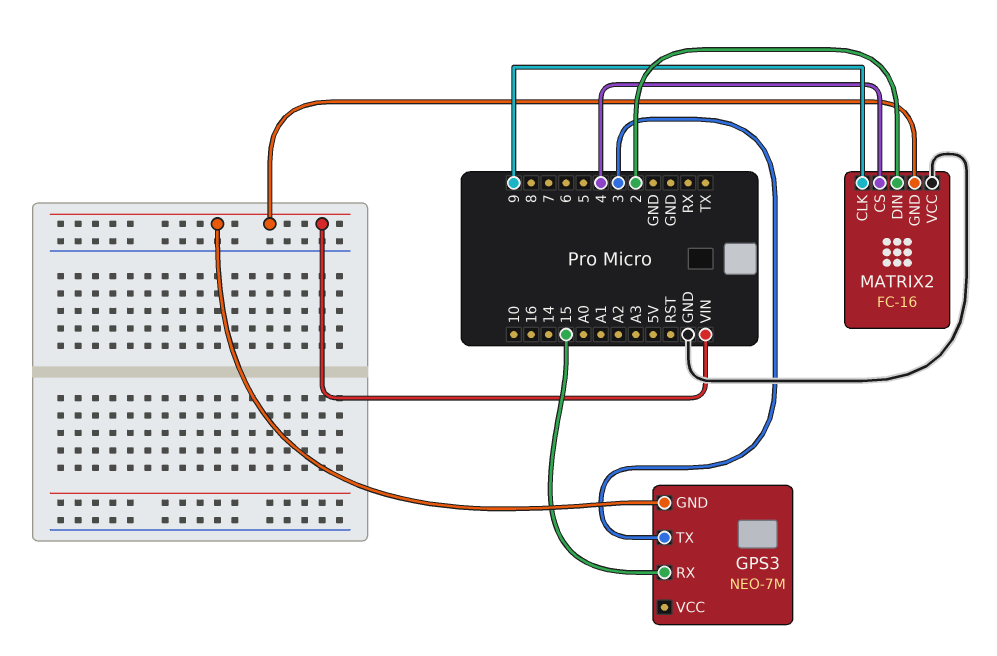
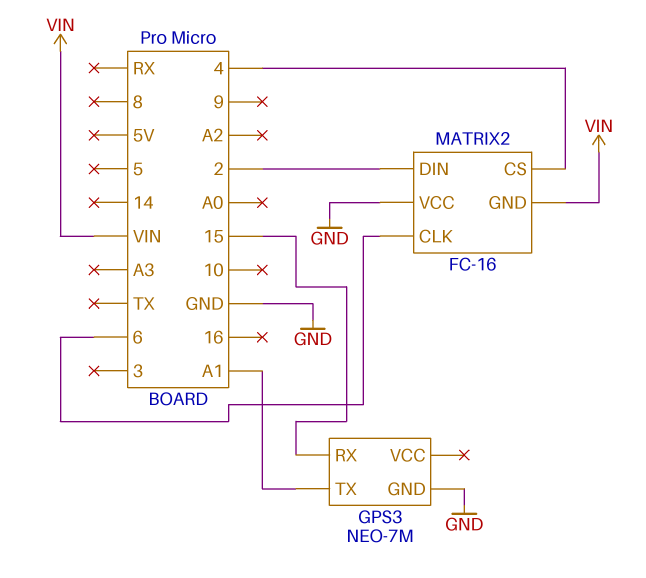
GPS3 pin GND: VIN -> GND
GPS3 pin TX: 3 -> A1
MATRIX2 pin CLK: 9 -> 6

